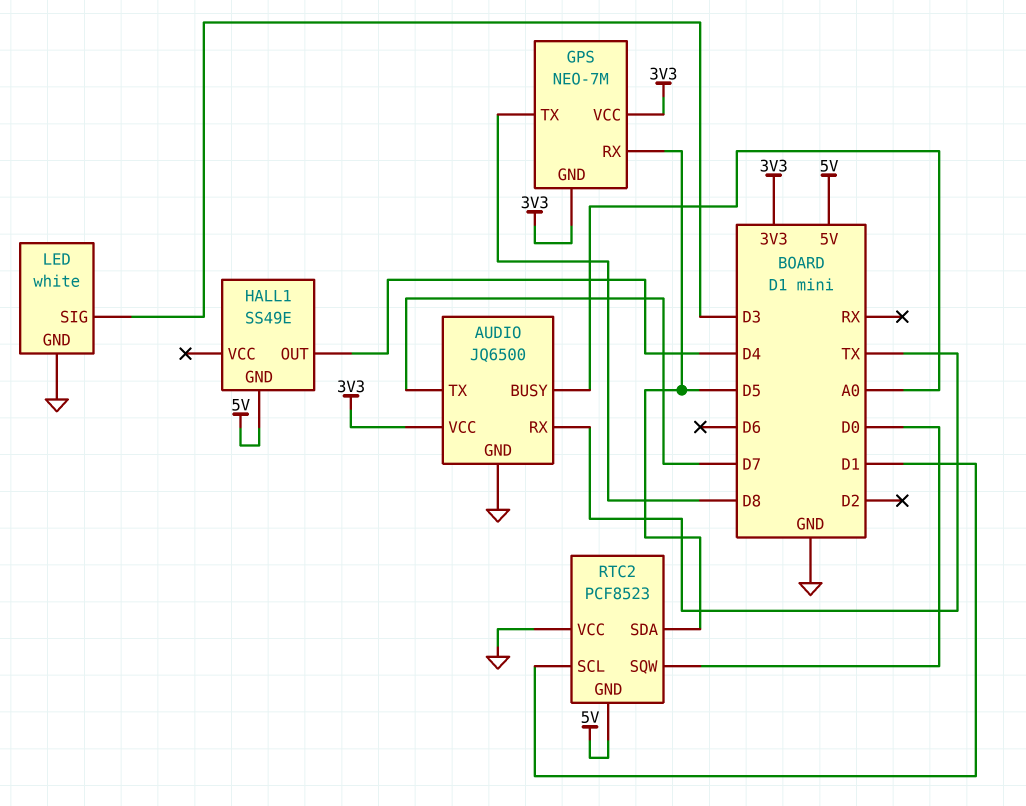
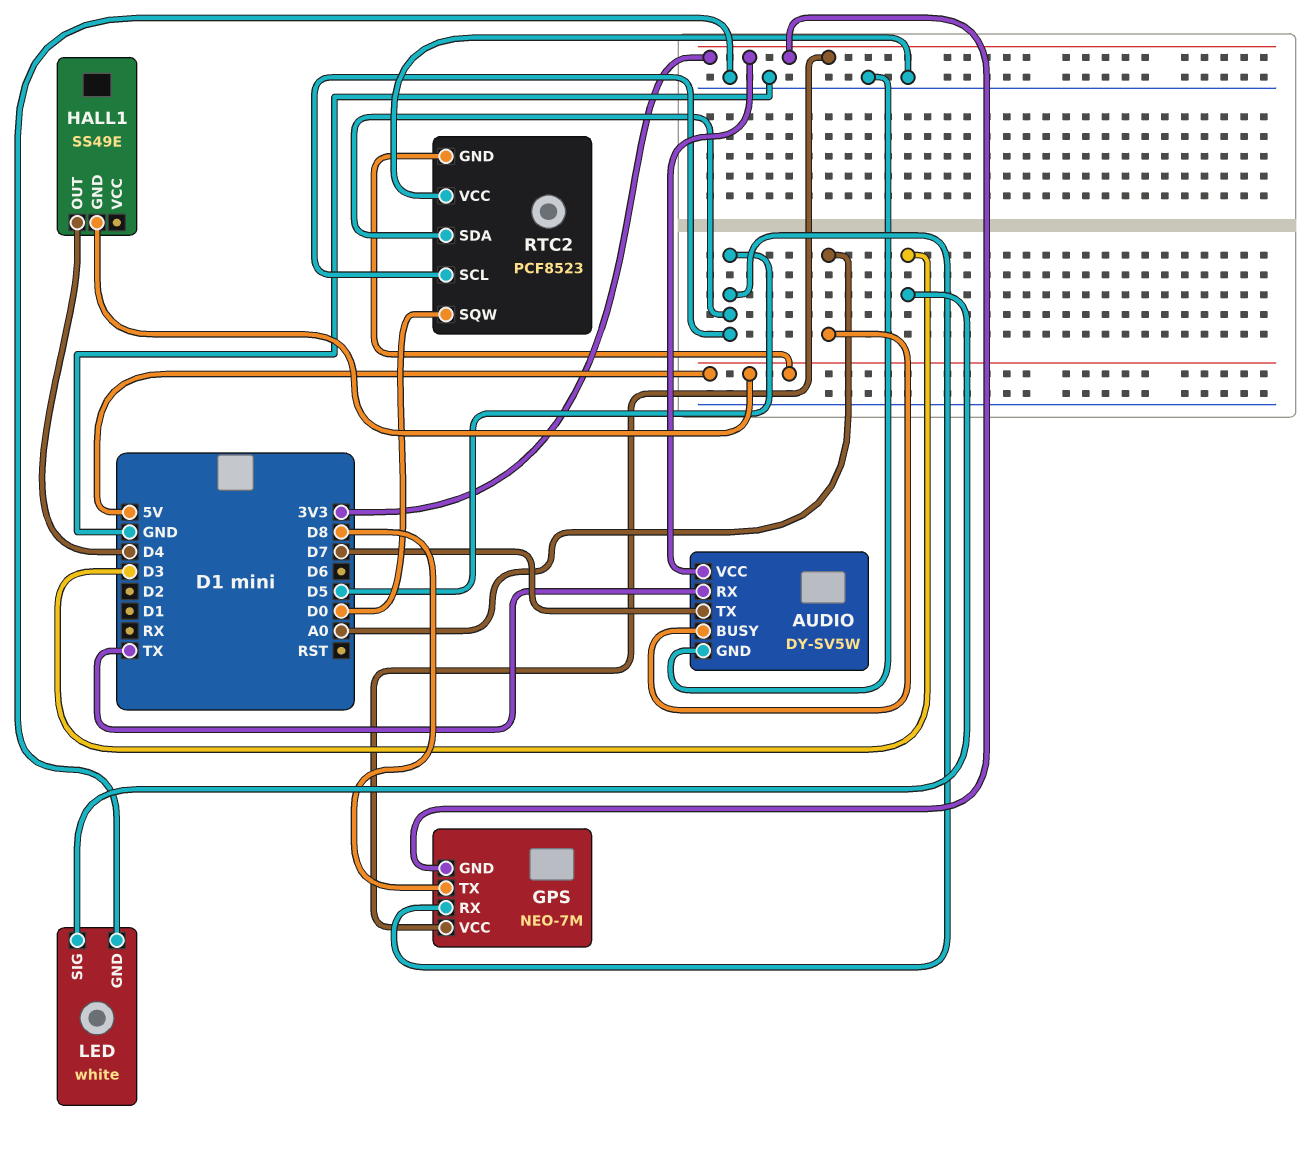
AUDIO: JQ6500 -> DY-SV5W
RTC2 pin SCL: D1 -> D5

